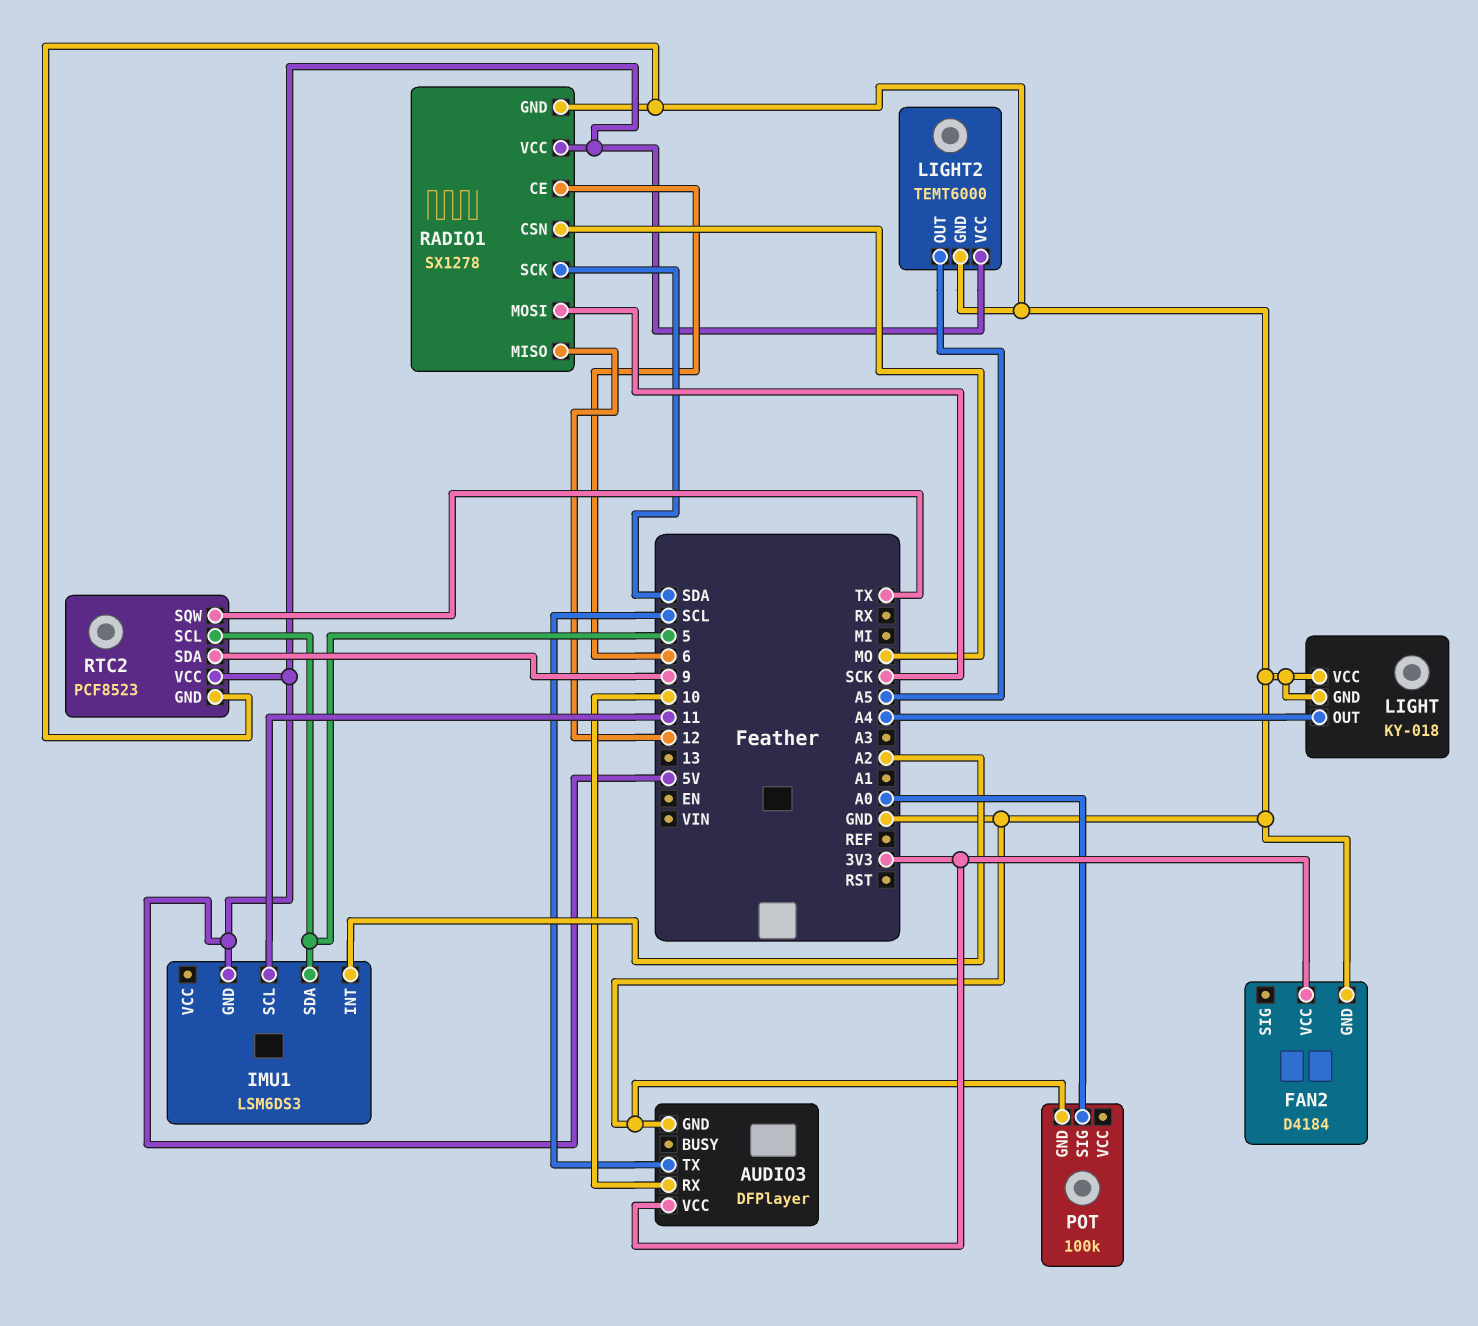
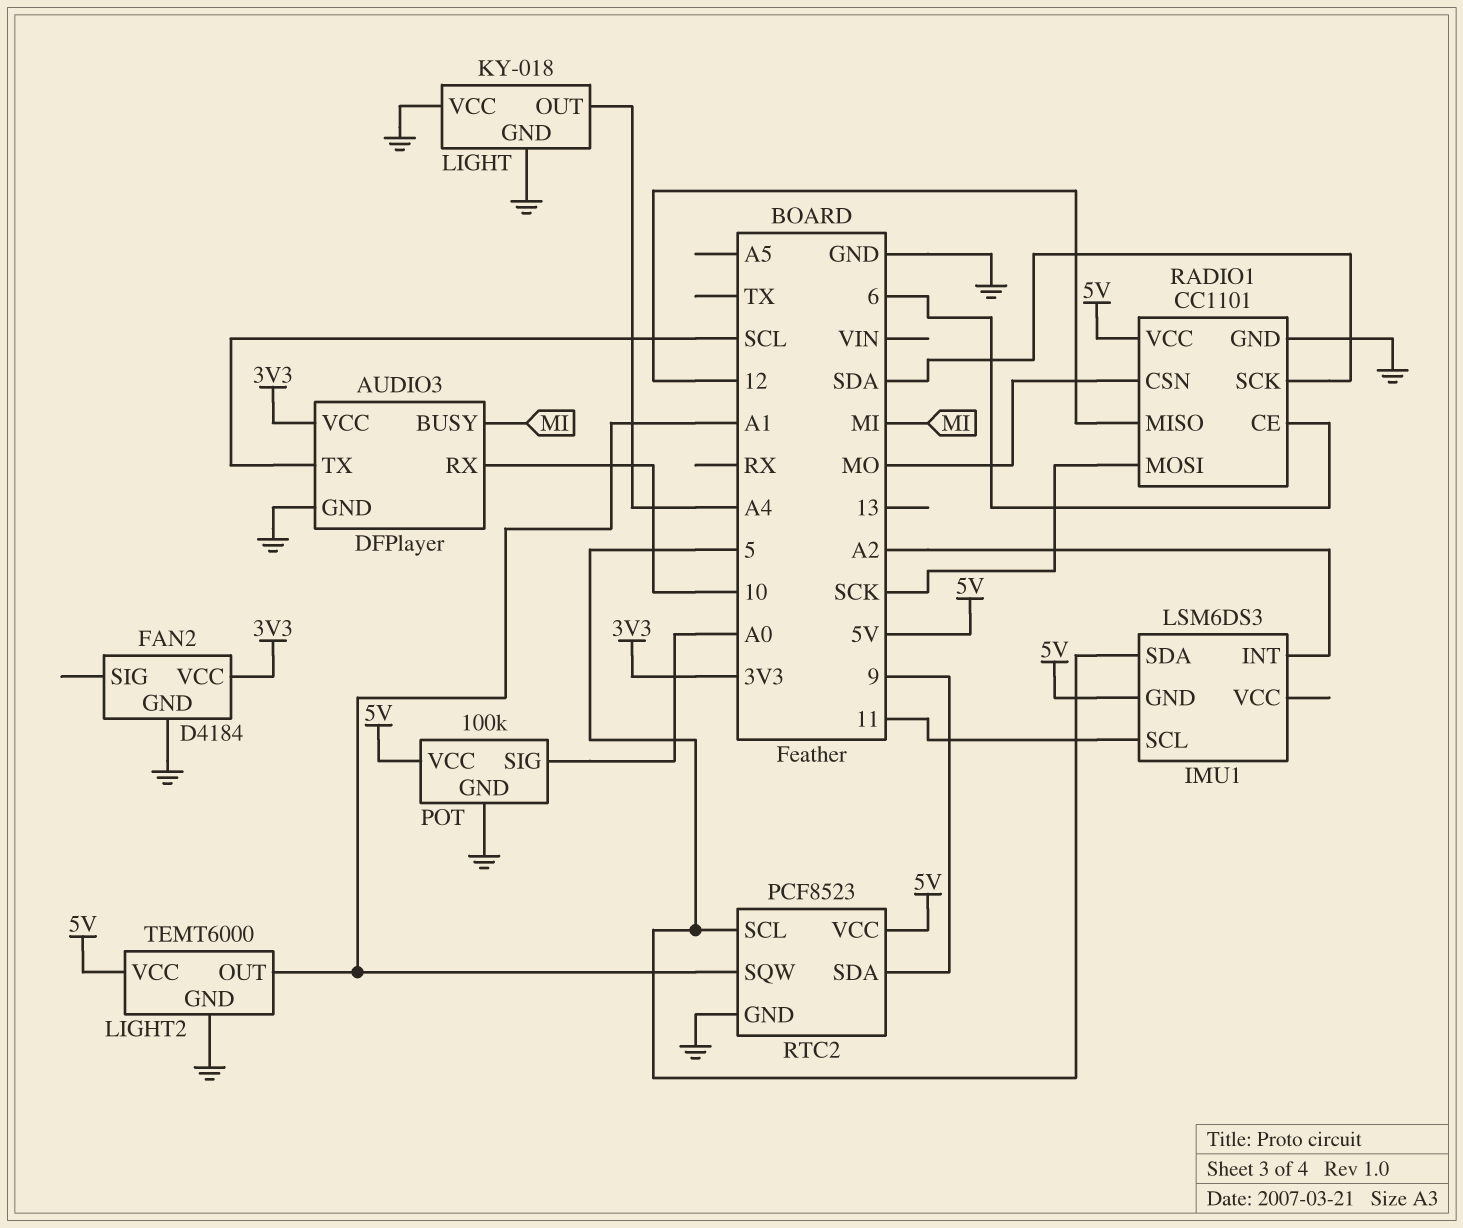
AUDIO3 pin BUSY: none -> MI
LIGHT2 pin OUT: A5 -> A1
POT pin VCC: none -> 5V
RADIO1: SX1278 -> CC1101
RTC2 pin SQW: TX -> A1

